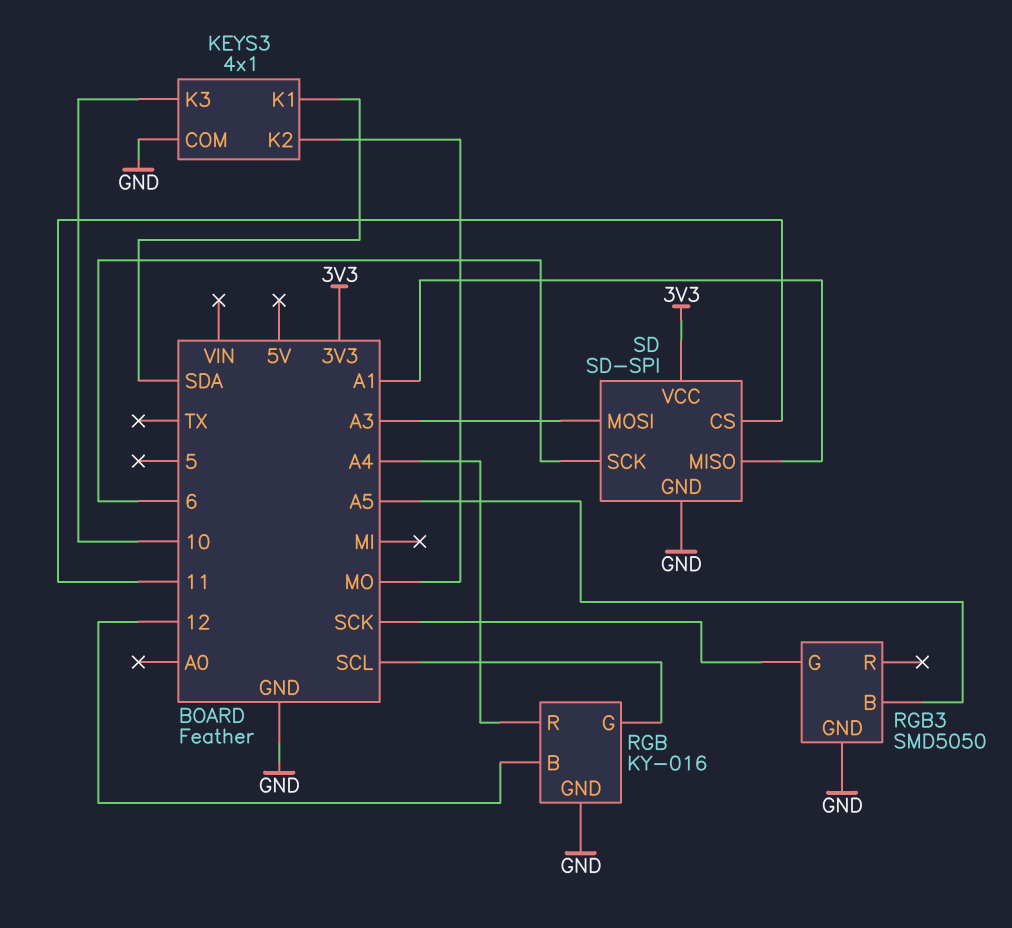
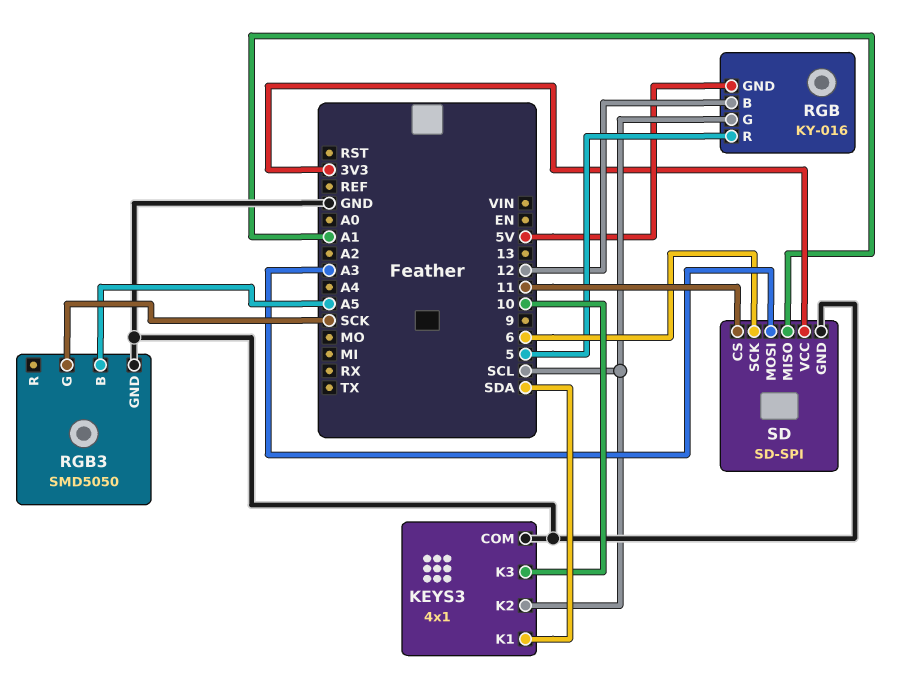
KEYS3 pin K2: MO -> SCL
RGB pin GND: GND -> 5V
RGB pin R: A4 -> 5

